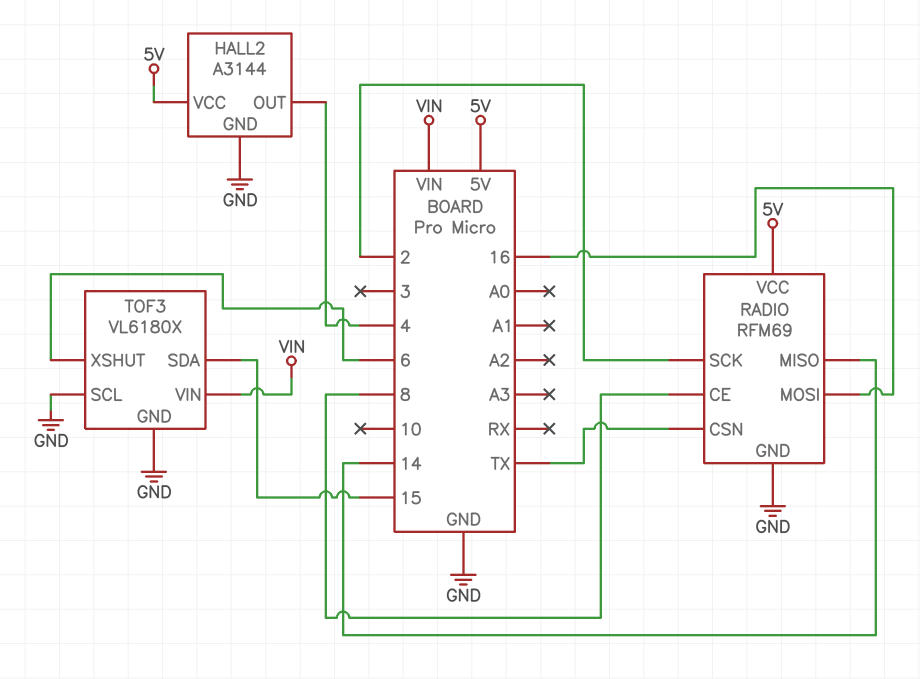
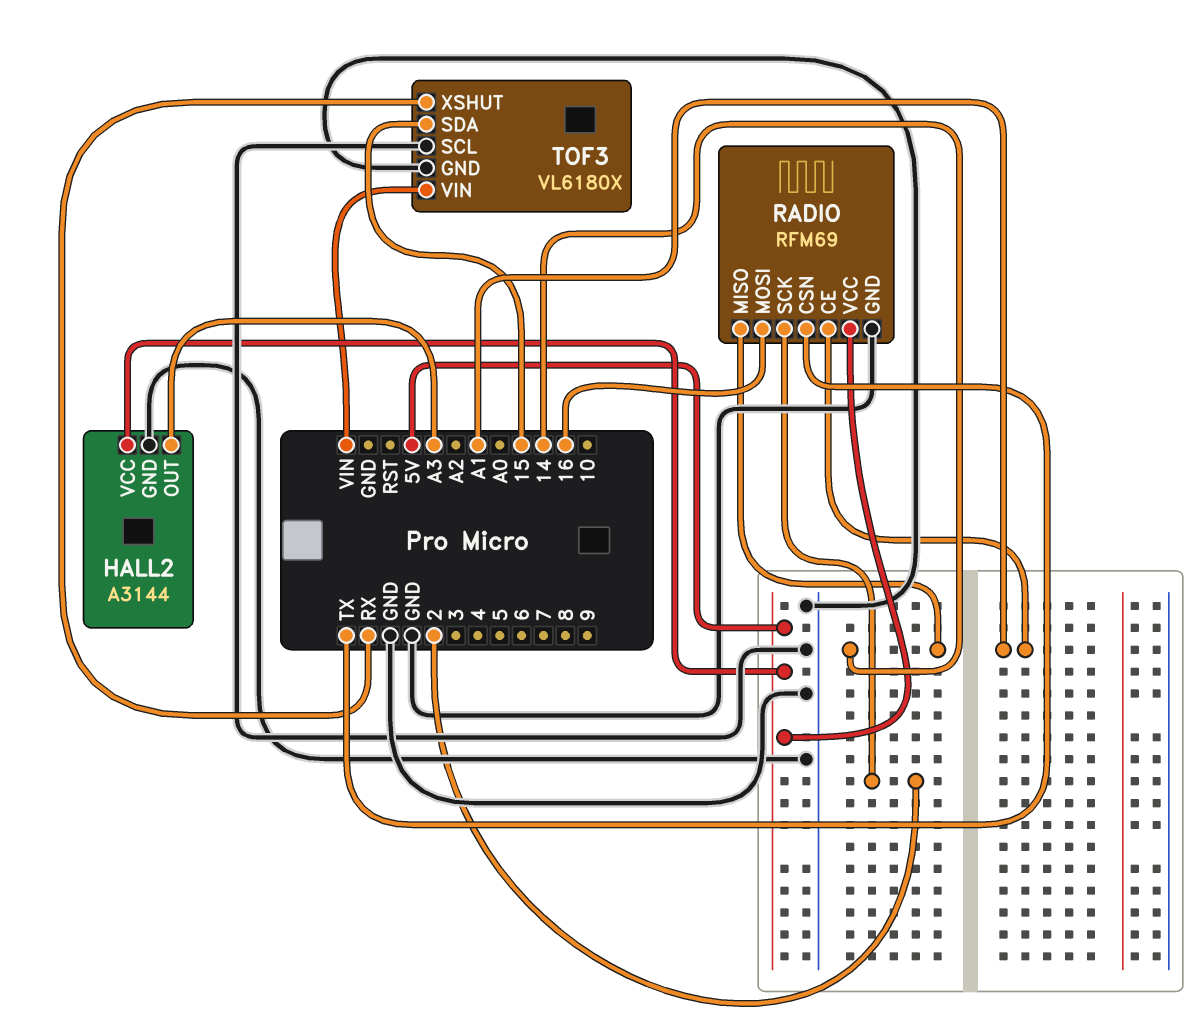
HALL2 pin OUT: 4 -> A3
RADIO pin CE: 8 -> A1
TOF3 pin XSHUT: 6 -> RX

